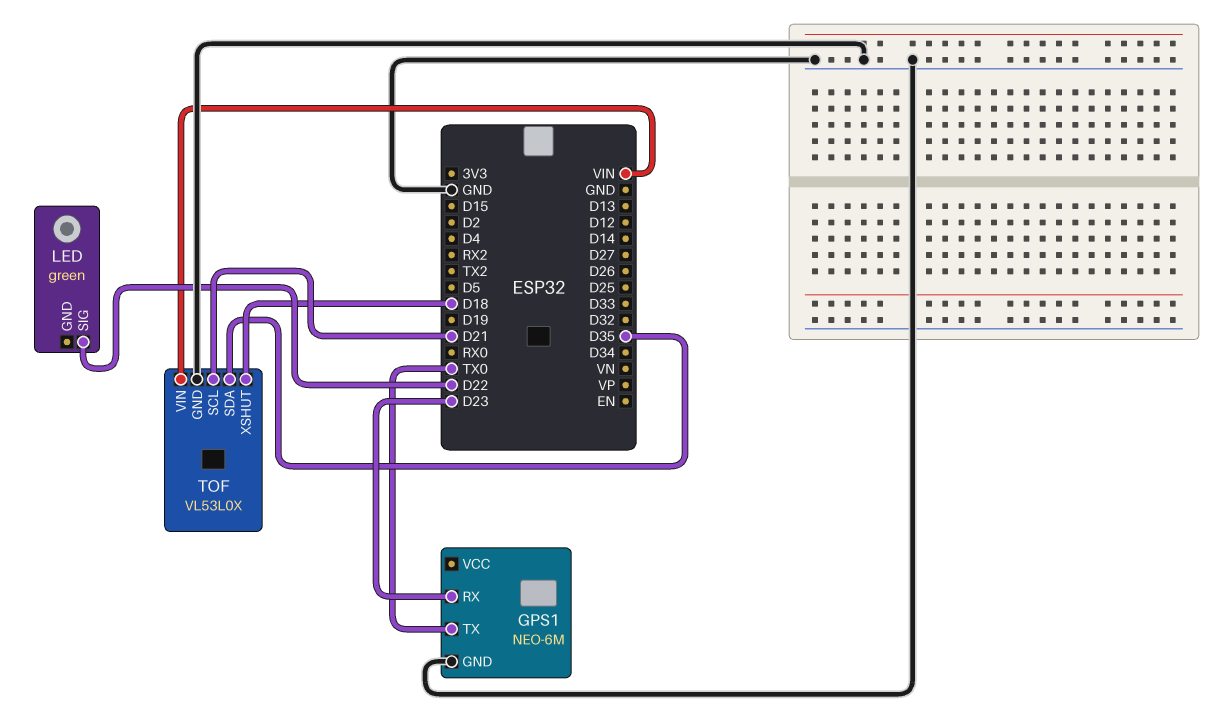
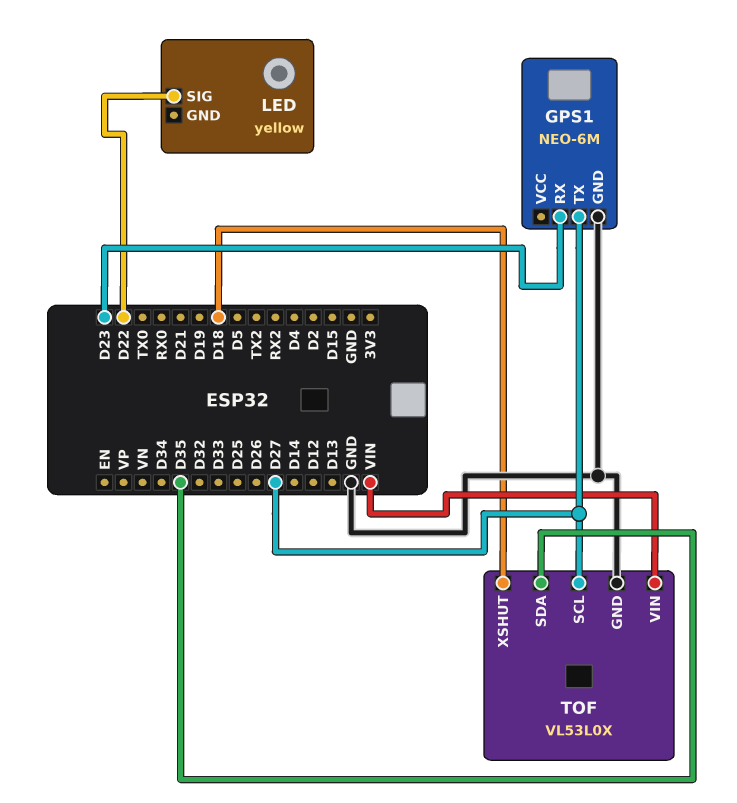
GPS1 pin TX: TX0 -> D27
LED: green -> yellow
TOF pin SCL: D21 -> D27

